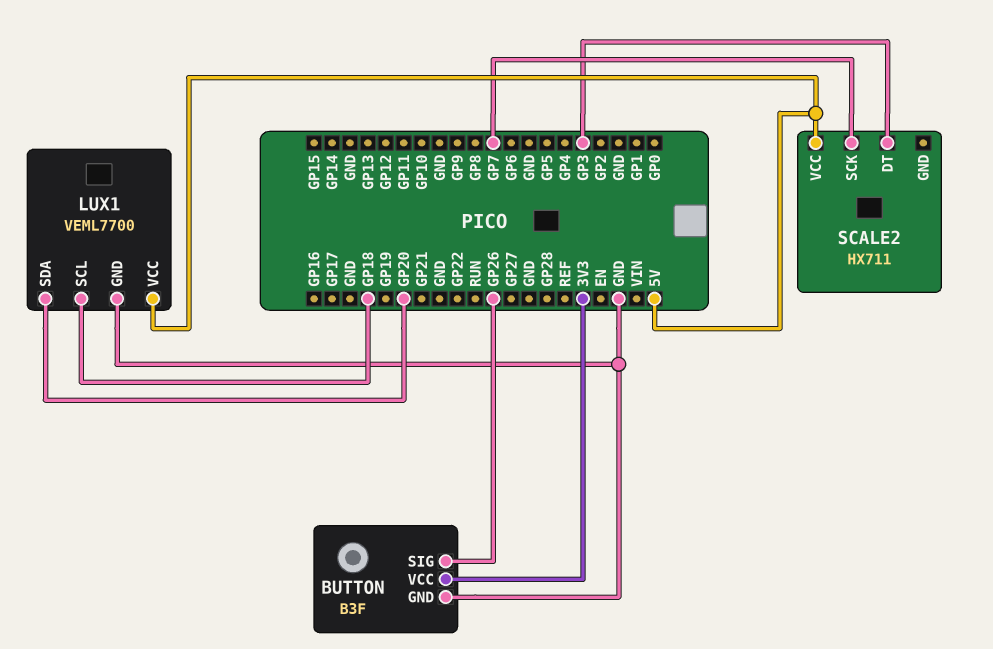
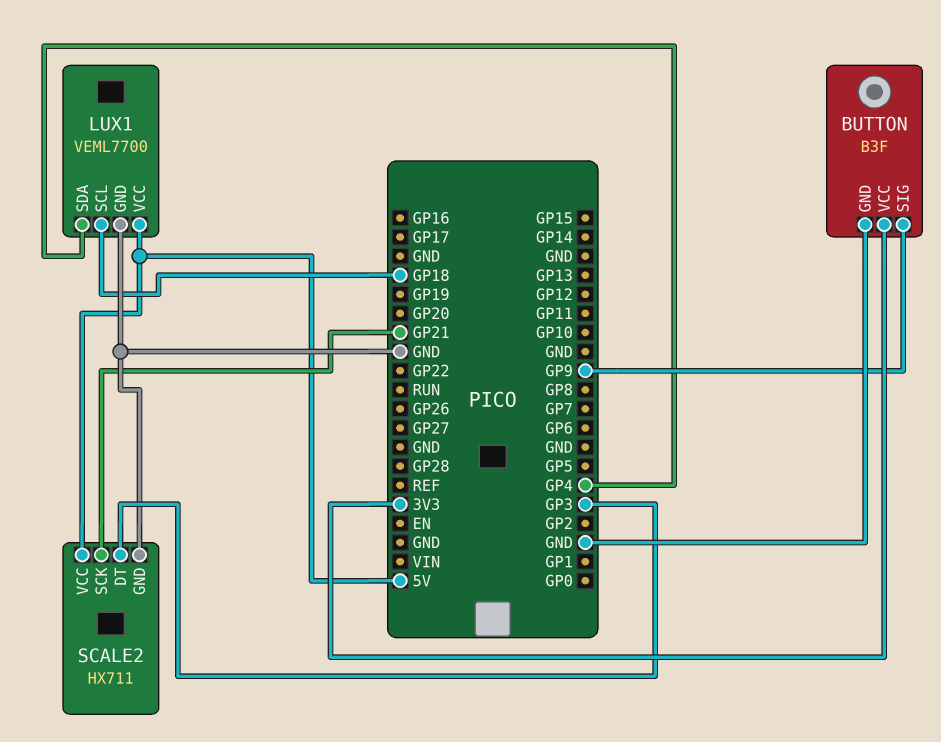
BUTTON pin SIG: GP26 -> GP9
LUX1 pin SDA: GP20 -> GP4
SCALE2 pin GND: none -> GND
SCALE2 pin SCK: GP7 -> GP21

